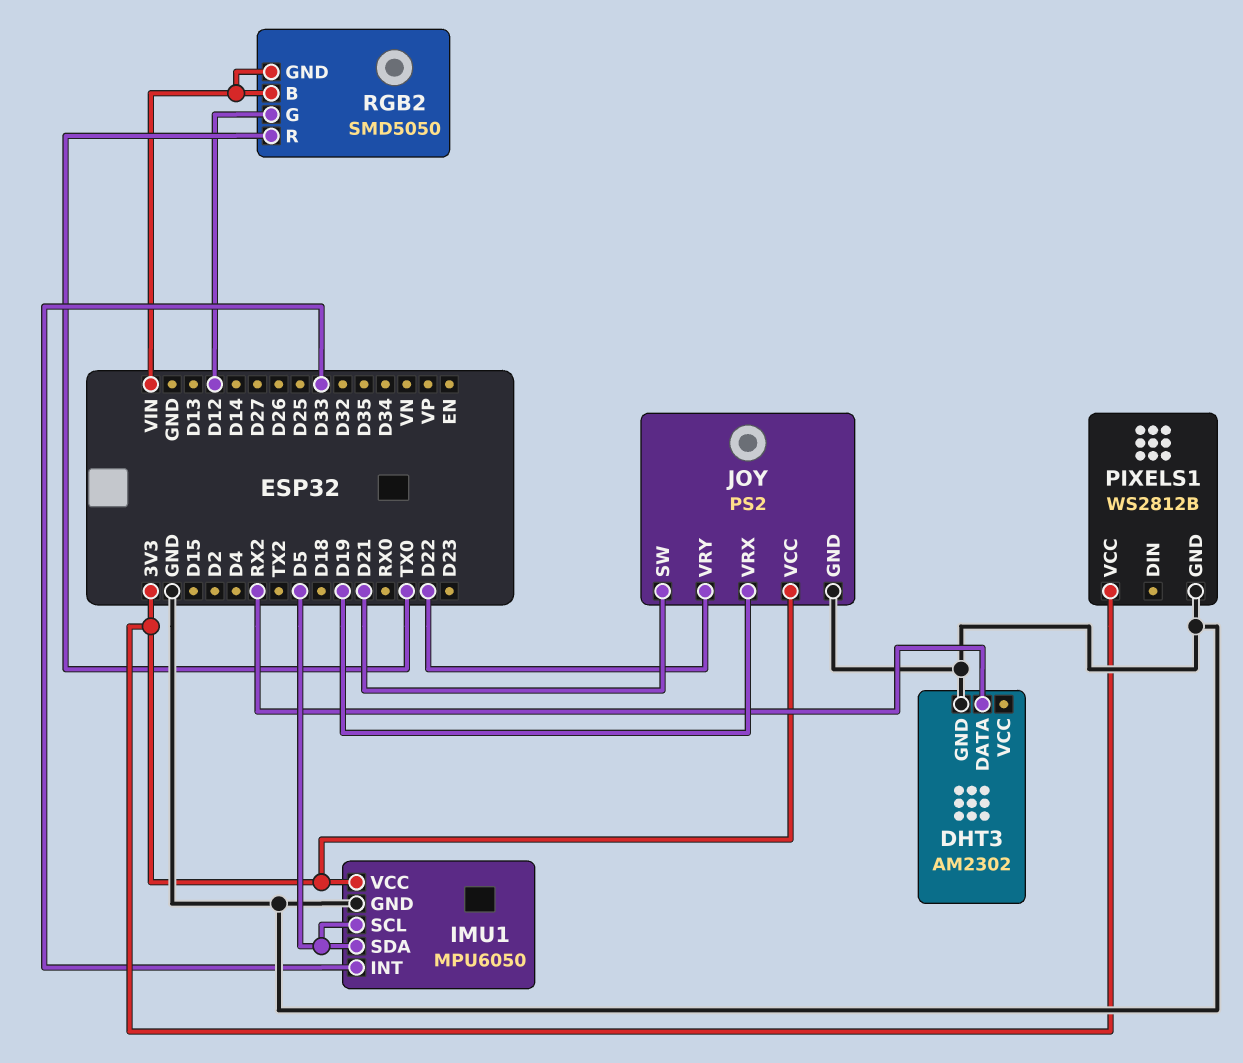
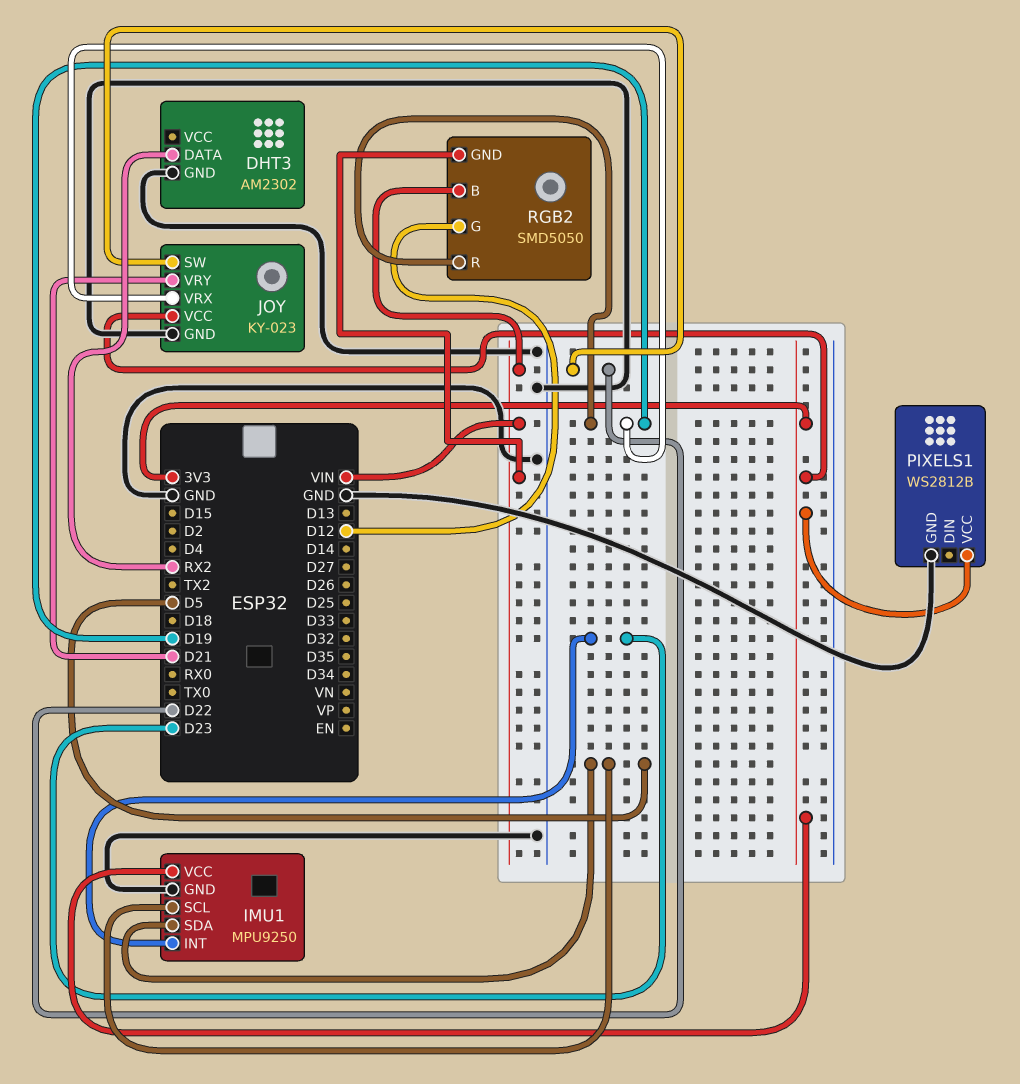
IMU1: MPU6050 -> MPU9250
IMU1 pin INT: D33 -> D23
JOY: PS2 -> KY-023
JOY pin SW: D21 -> D22
JOY pin VRY: D22 -> D21
RGB2 pin R: TX0 -> D19

